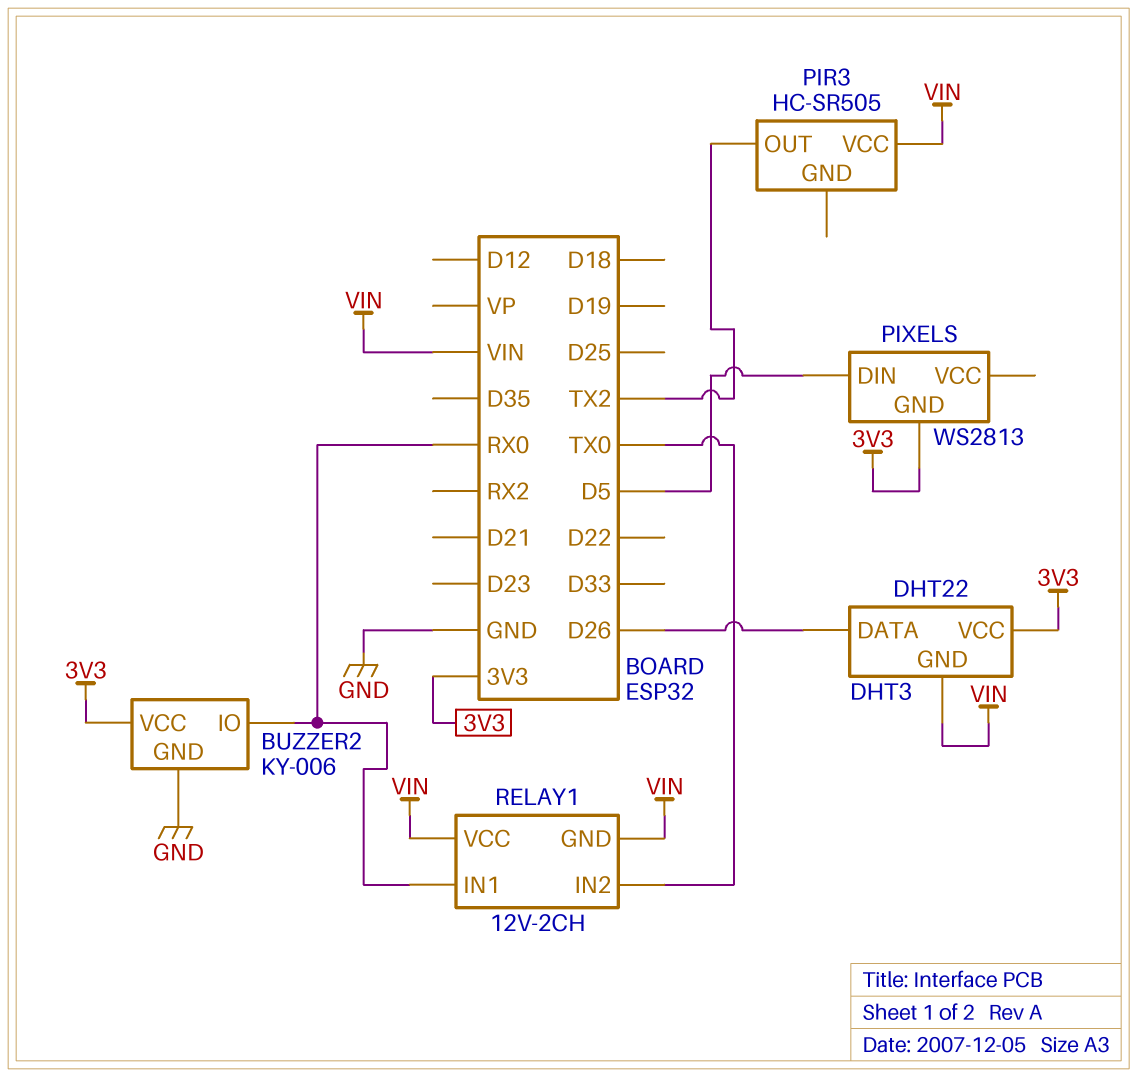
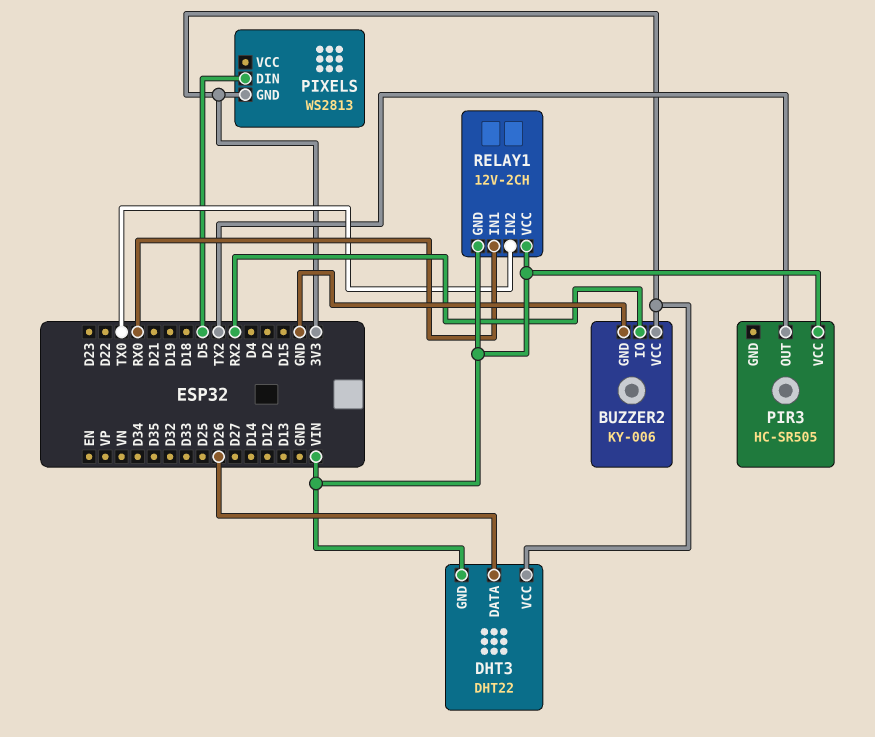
BUZZER2 pin IO: RX0 -> RX2

